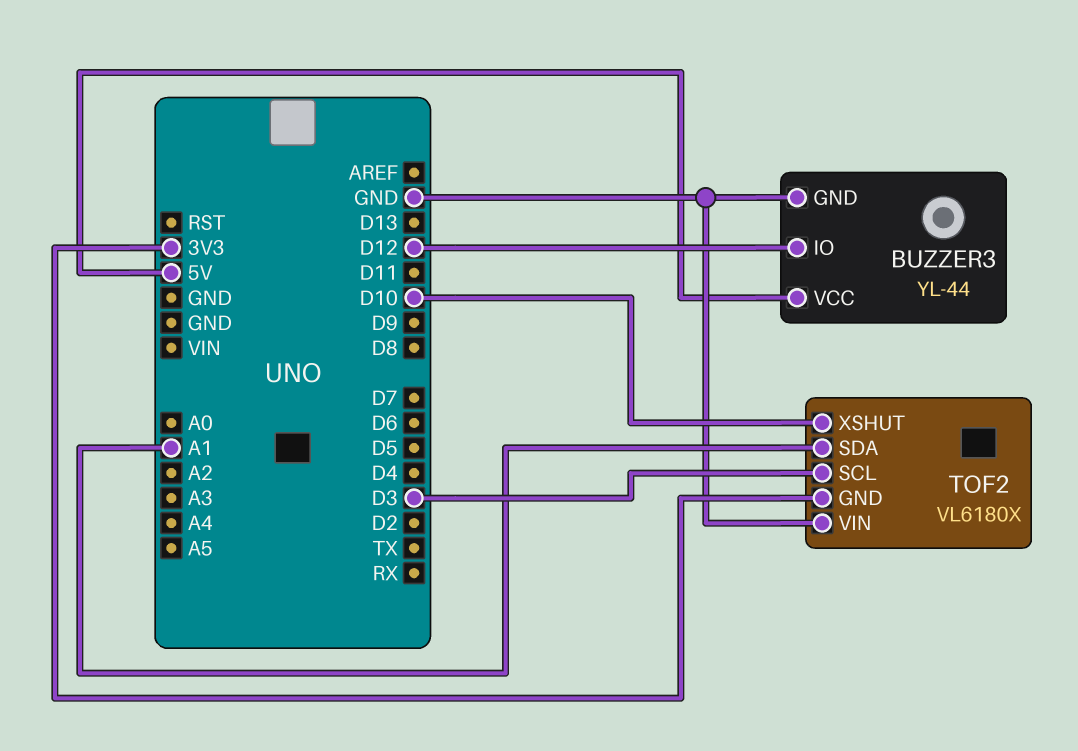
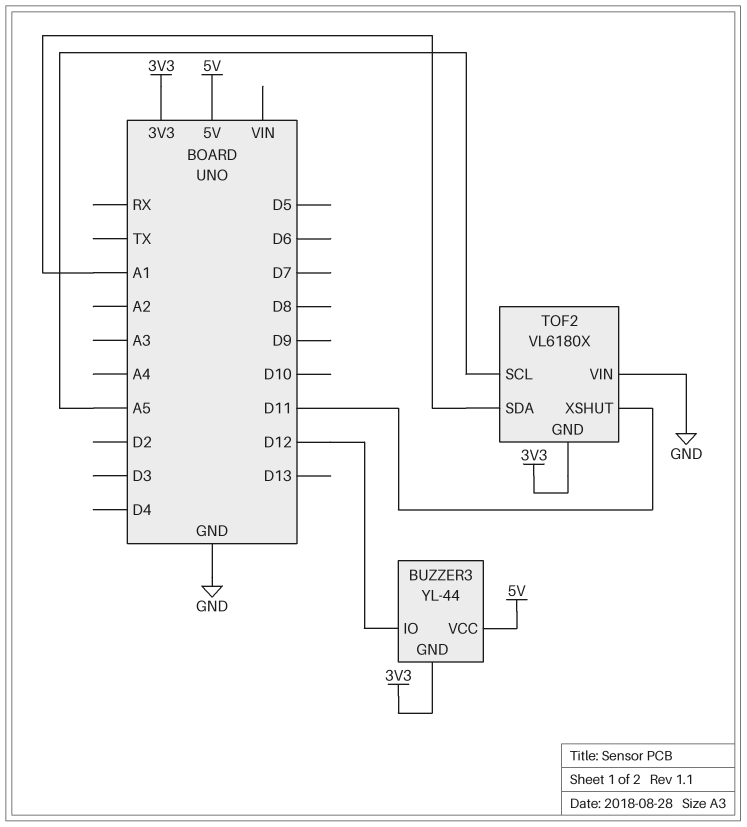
BUZZER3 pin GND: GND -> 3V3
TOF2 pin SCL: D3 -> A5
TOF2 pin XSHUT: D10 -> D11

